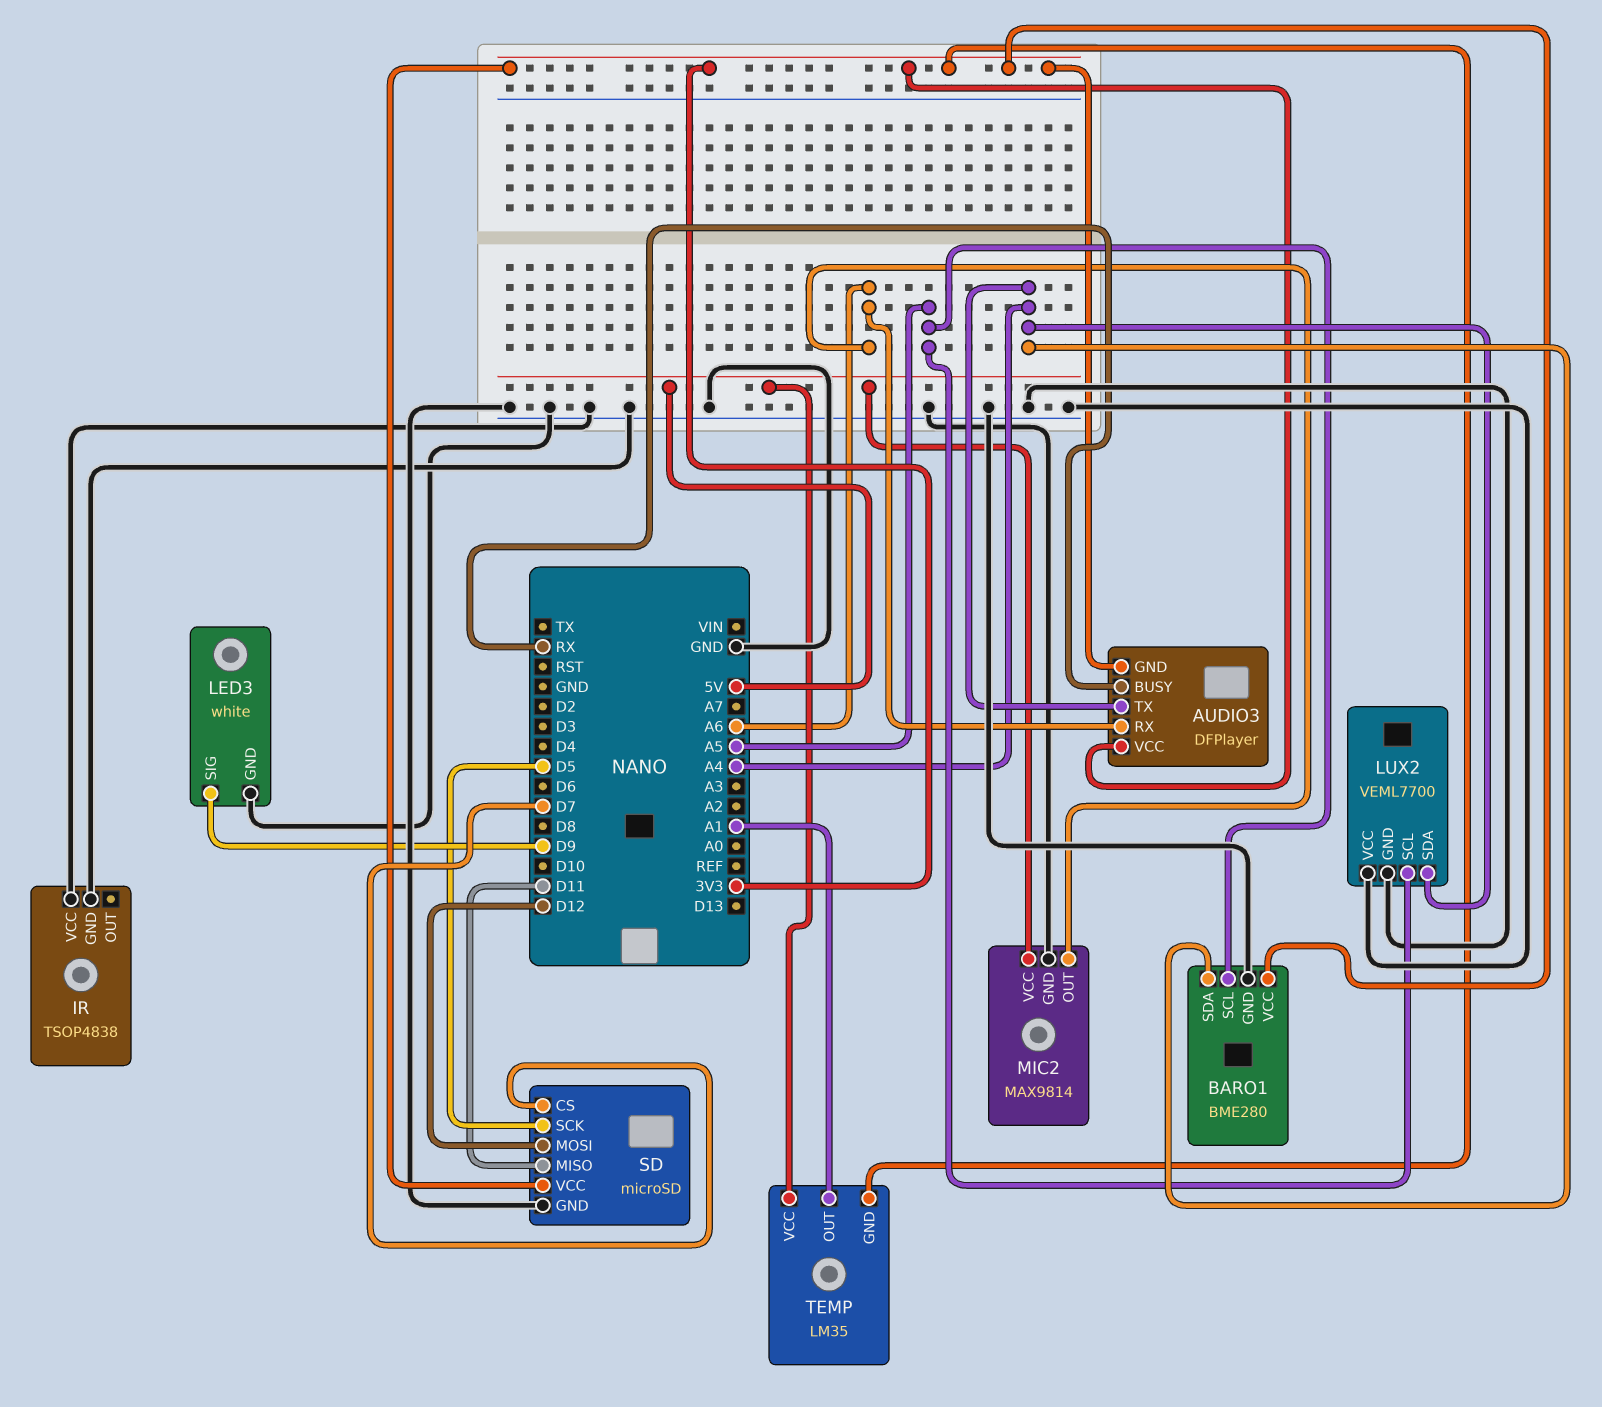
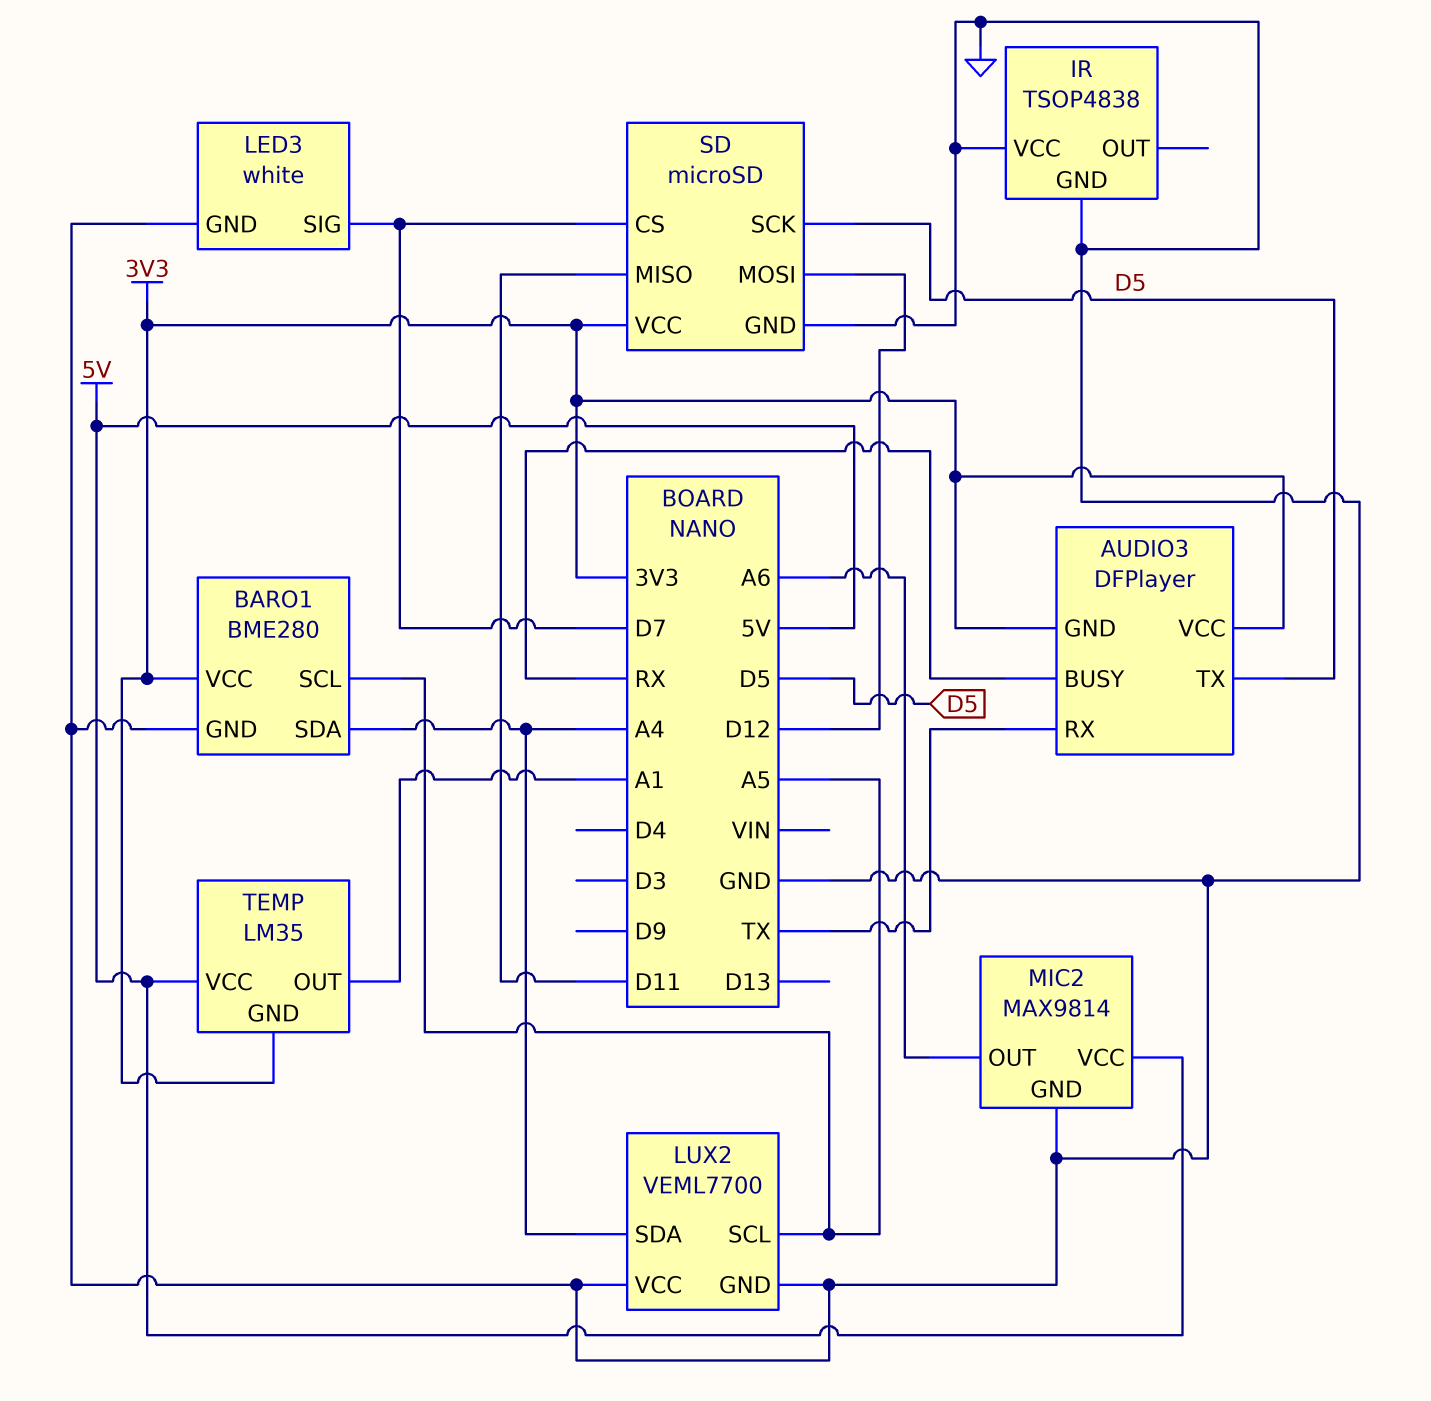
AUDIO3 pin RX: A6 -> TX
AUDIO3 pin TX: A4 -> D5
LED3 pin SIG: D9 -> D7

